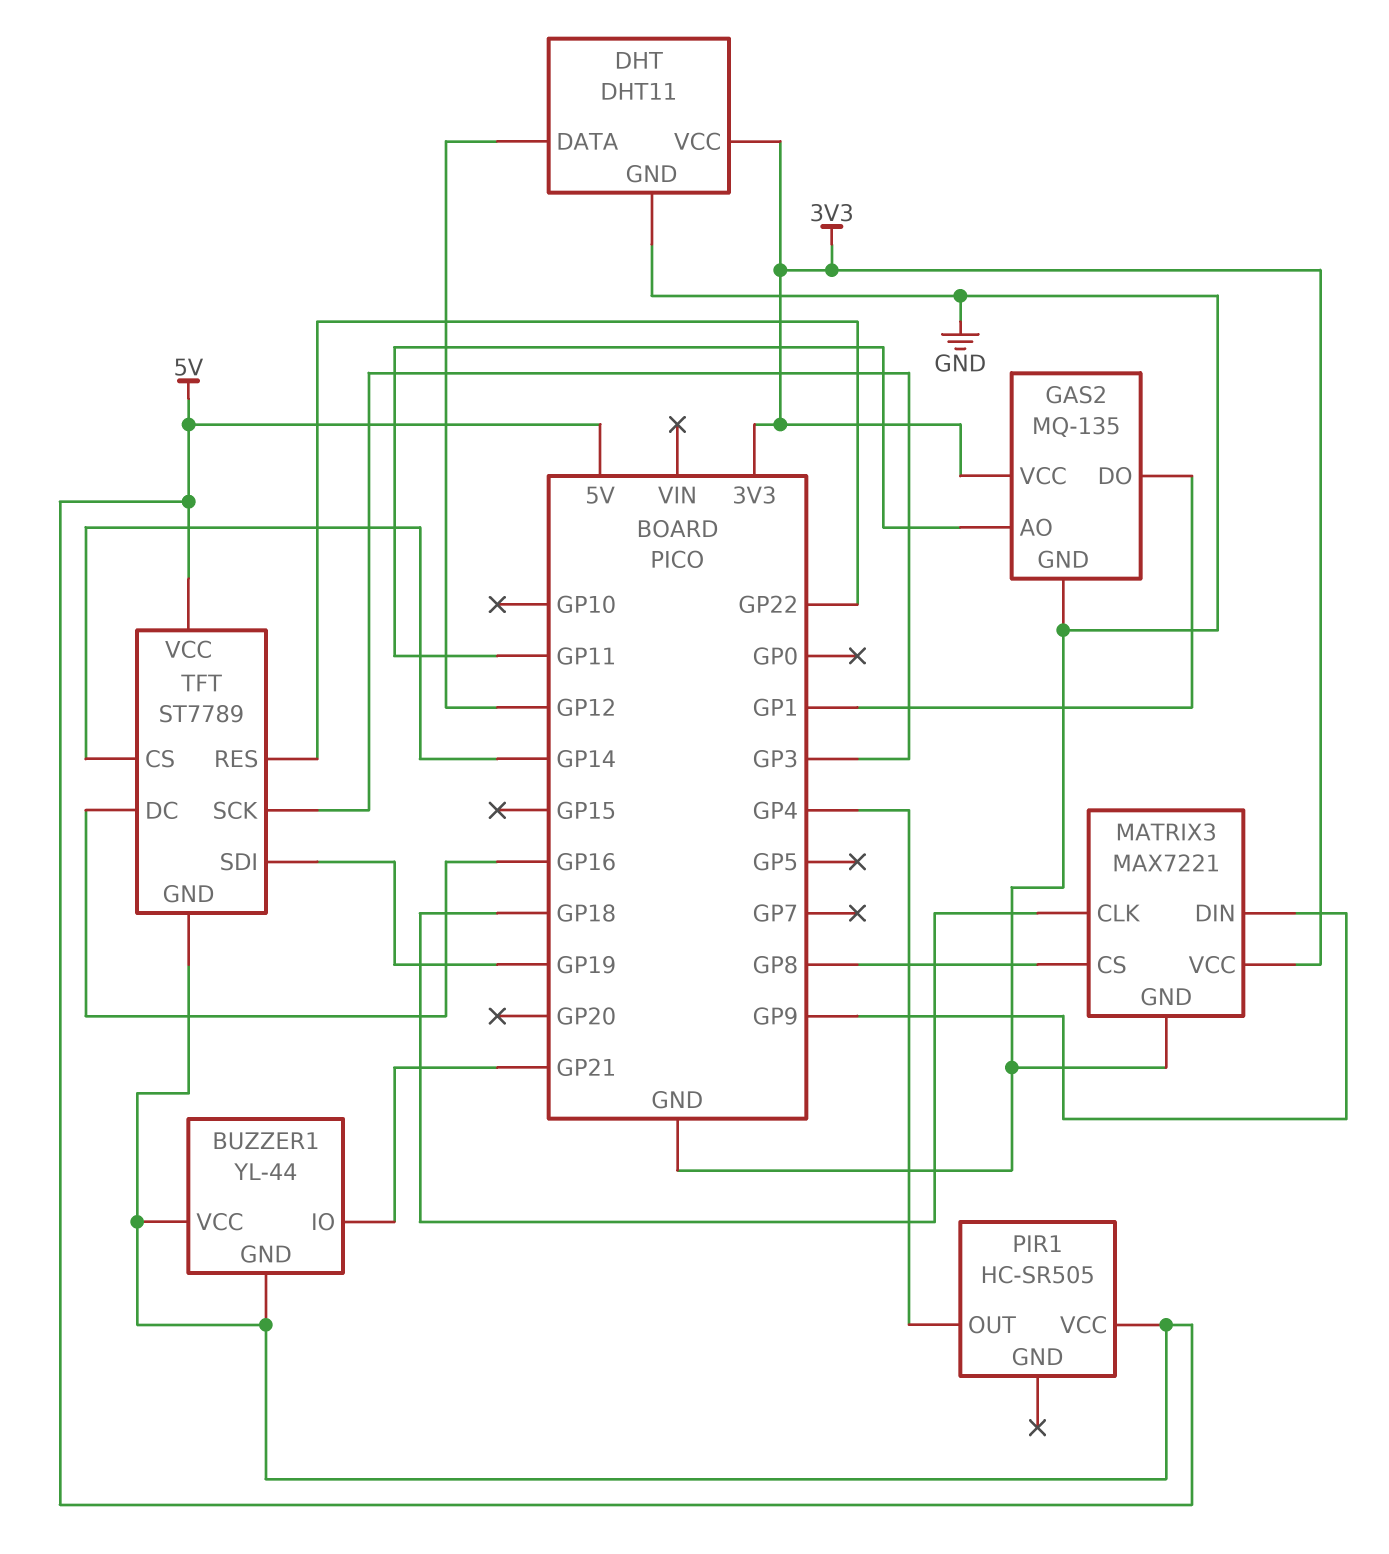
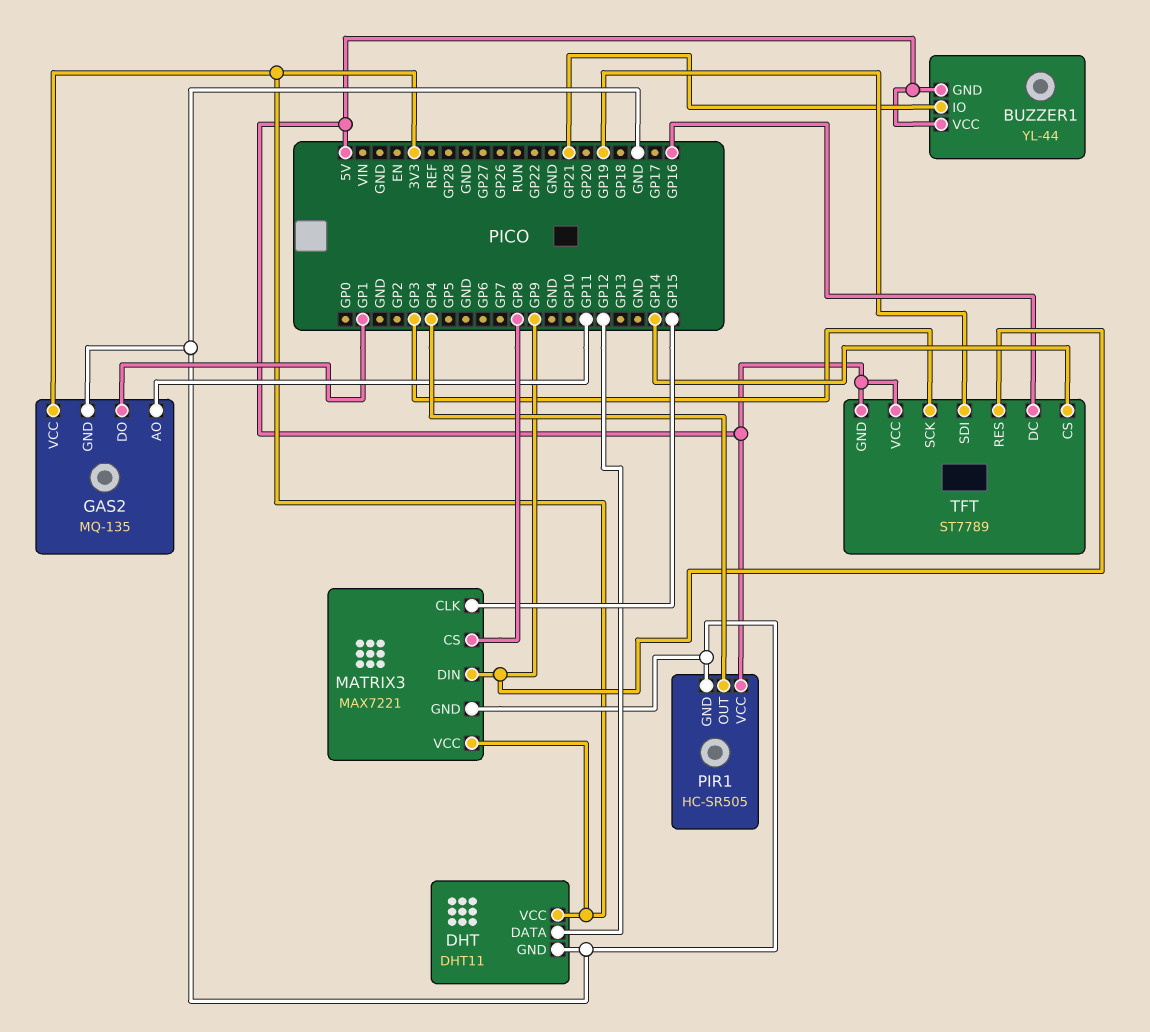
MATRIX3 pin CLK: GP18 -> GP15
PIR1 pin GND: none -> GND
TFT pin RES: GP22 -> GP9

